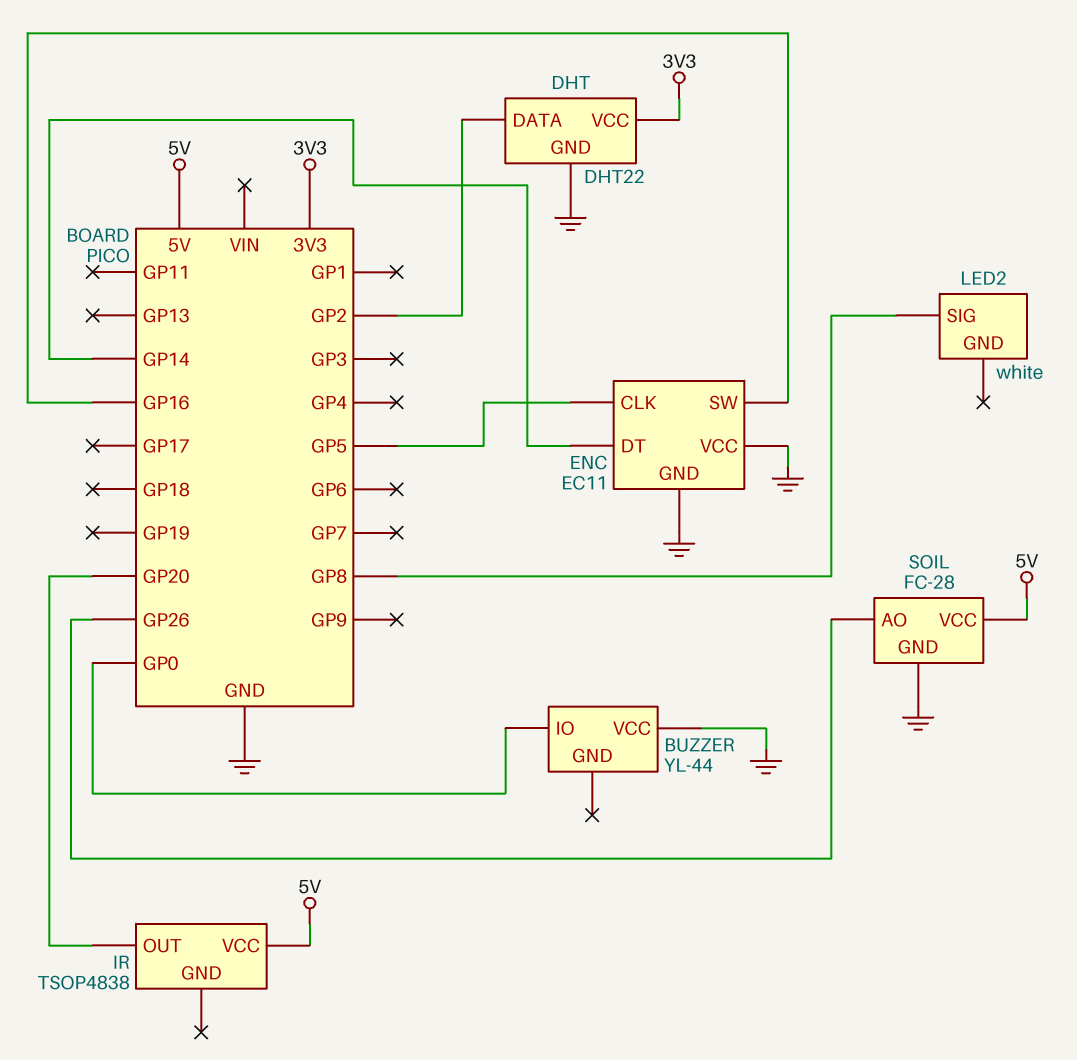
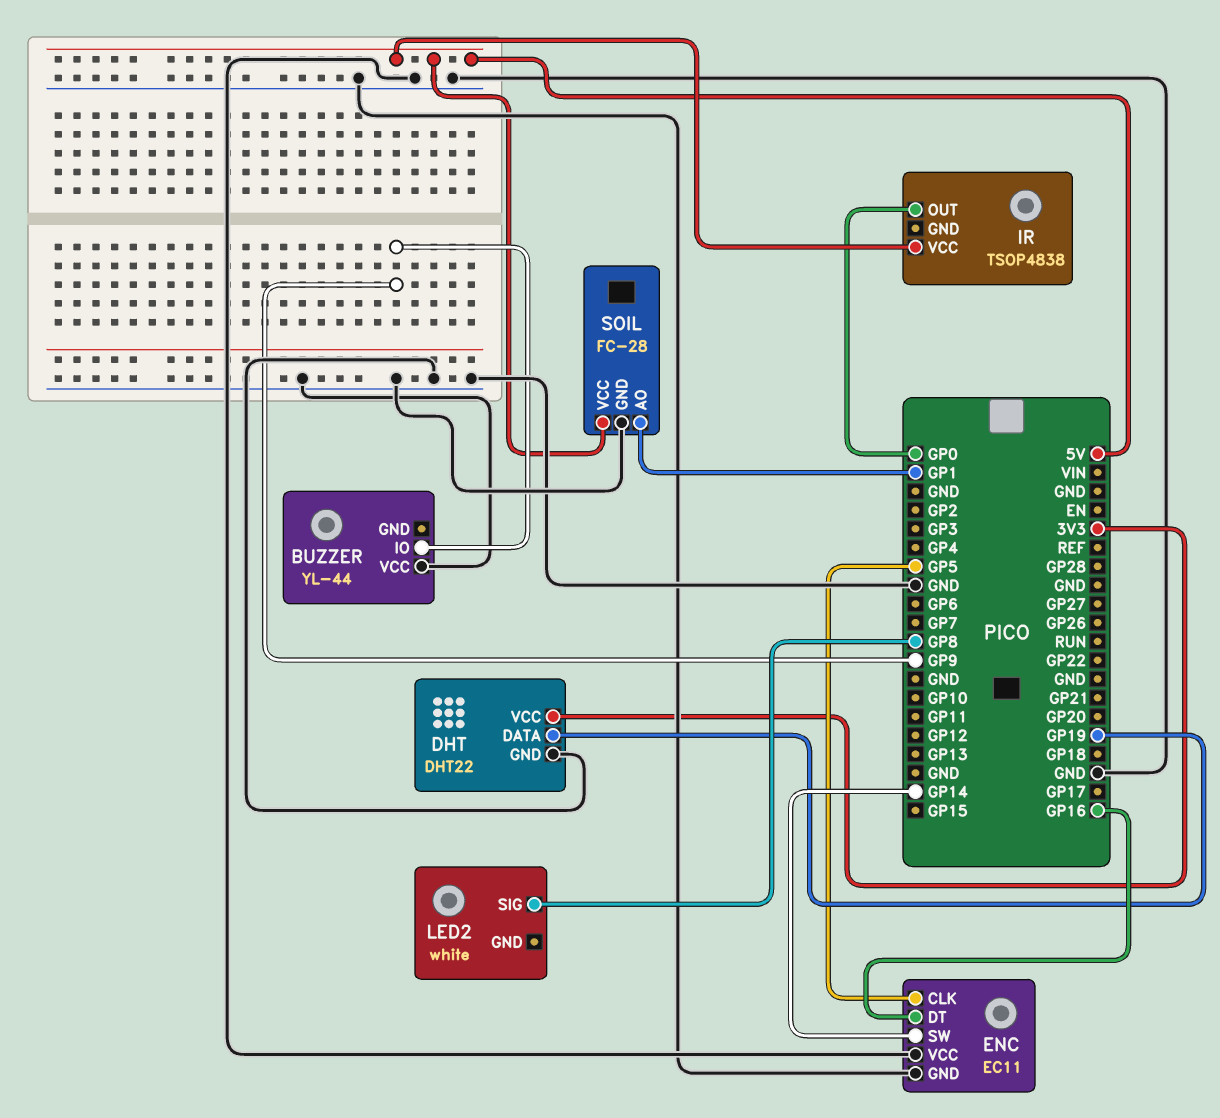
BUZZER pin IO: GP0 -> GP9
DHT pin DATA: GP2 -> GP19
ENC pin DT: GP14 -> GP16
ENC pin SW: GP16 -> GP14
IR pin OUT: GP20 -> GP0
SOIL pin AO: GP26 -> GP1

